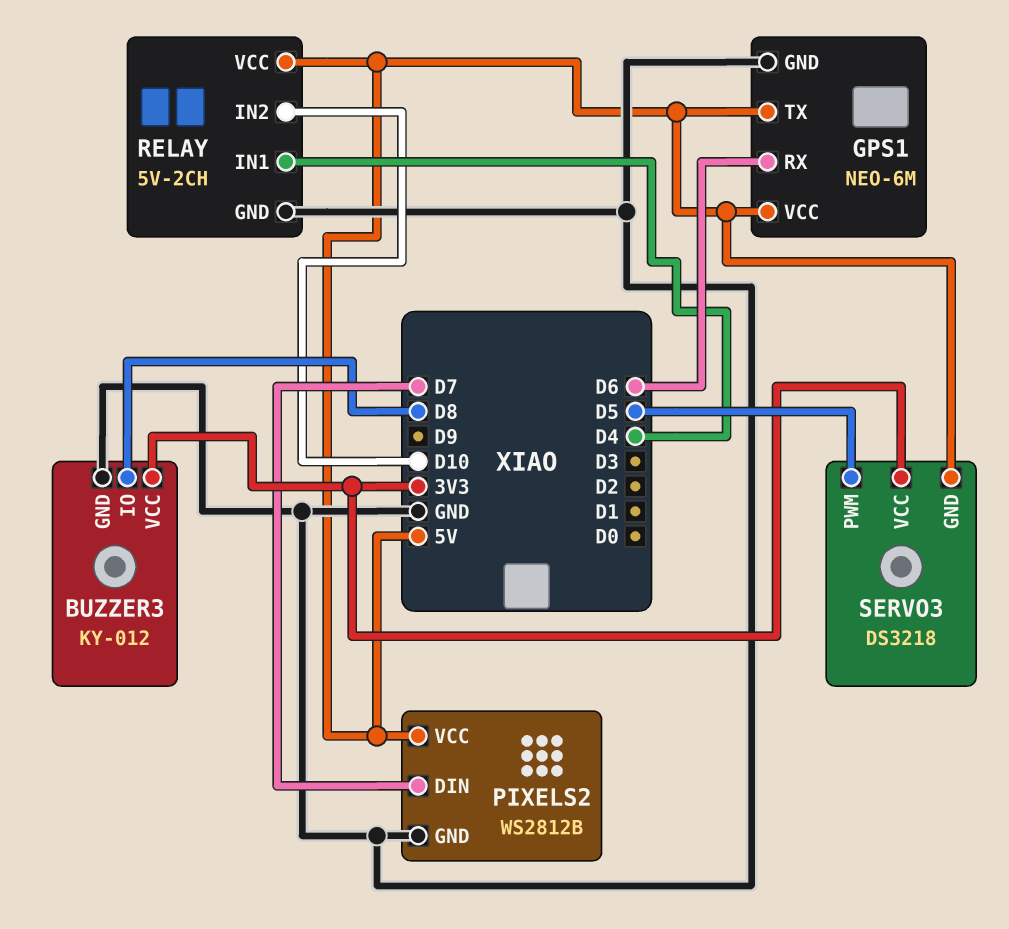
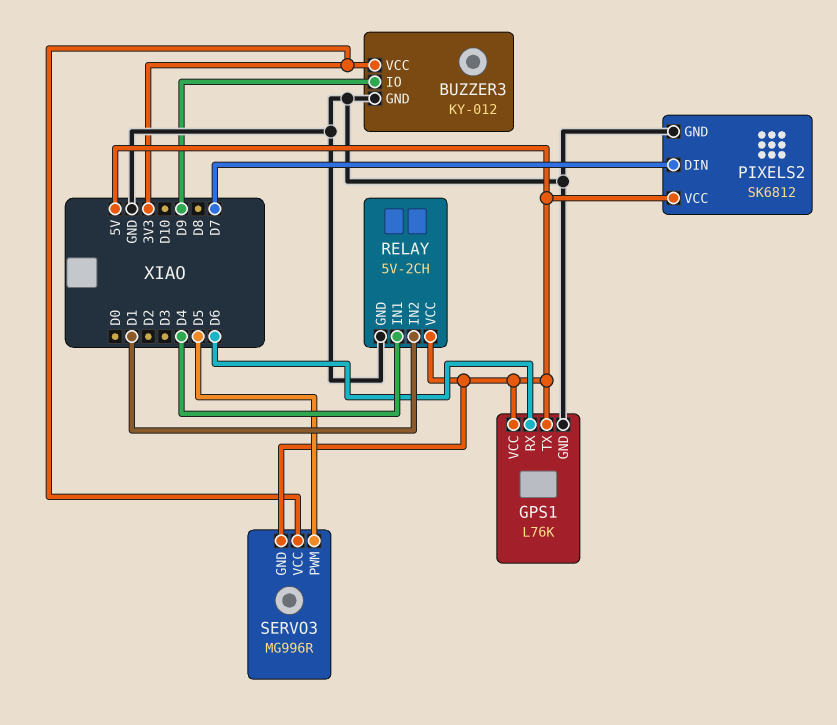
BUZZER3 pin IO: D8 -> D9
GPS1: NEO-6M -> L76K
PIXELS2: WS2812B -> SK6812
RELAY pin IN2: D10 -> D1
SERVO3: DS3218 -> MG996R

